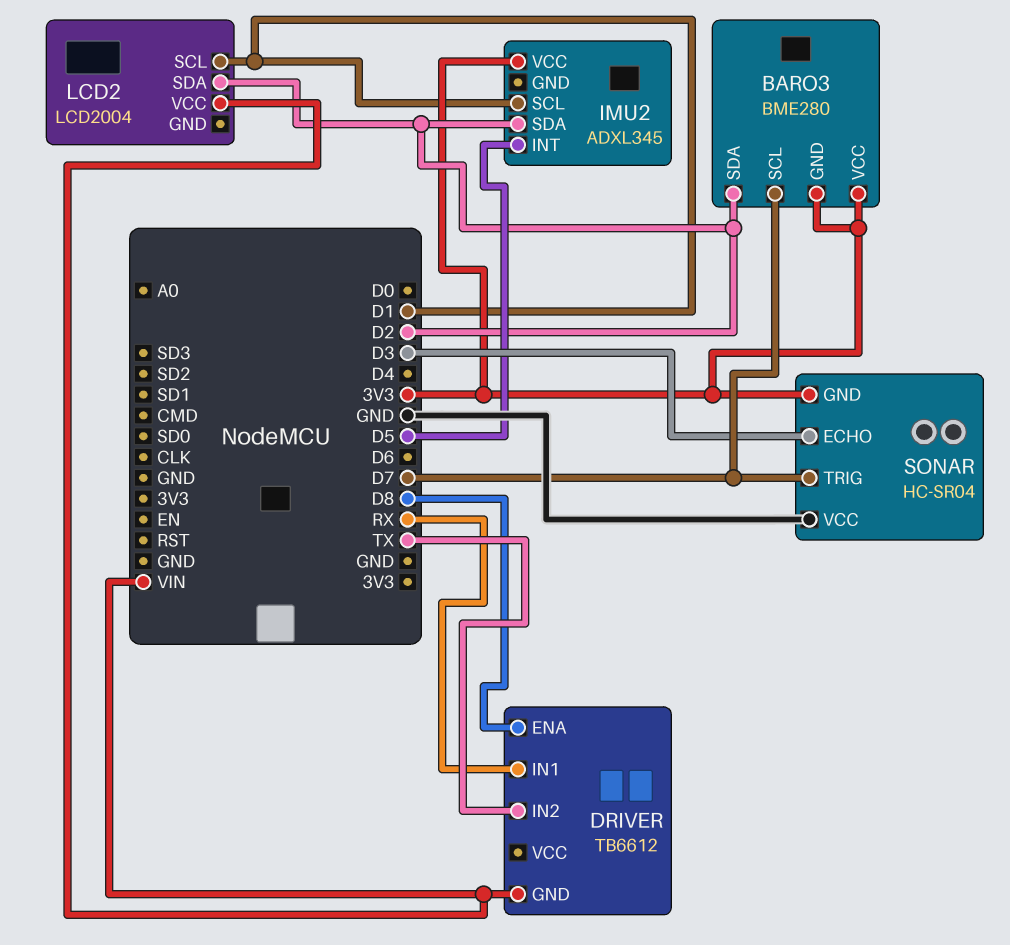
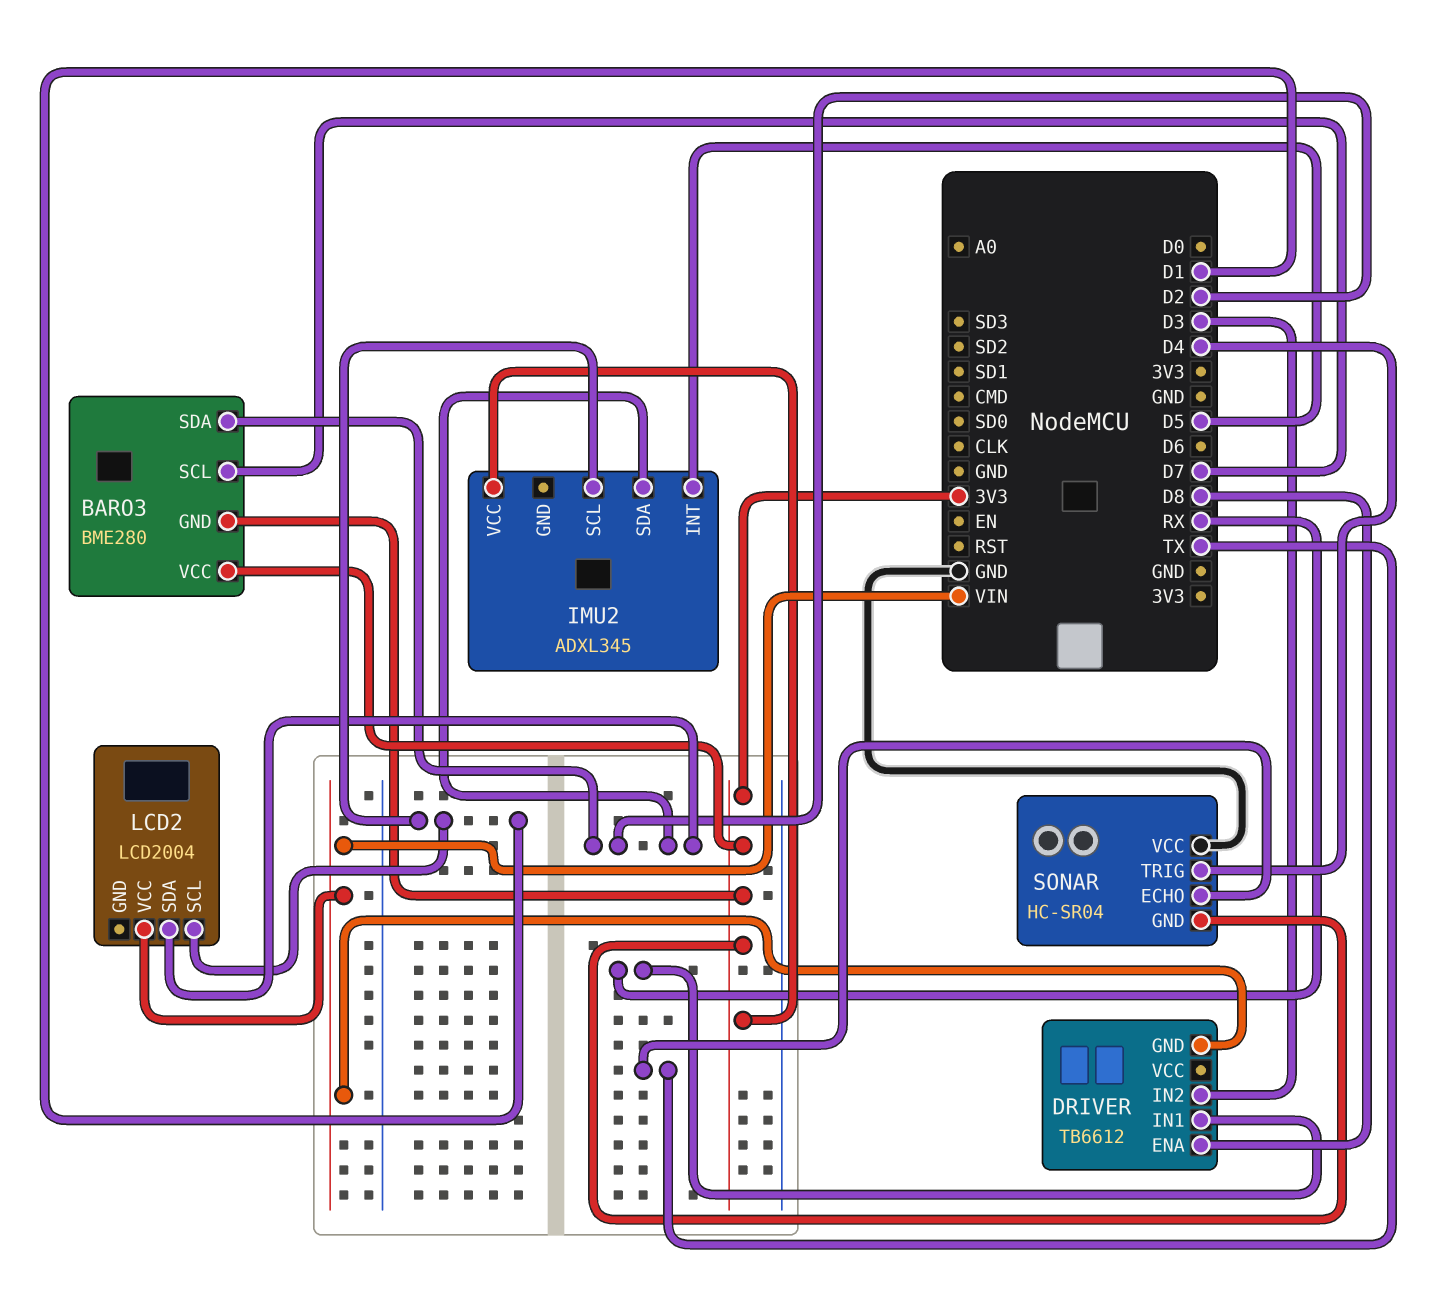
DRIVER pin IN2: TX -> D3
SONAR pin ECHO: D3 -> TX
SONAR pin TRIG: D7 -> D4

